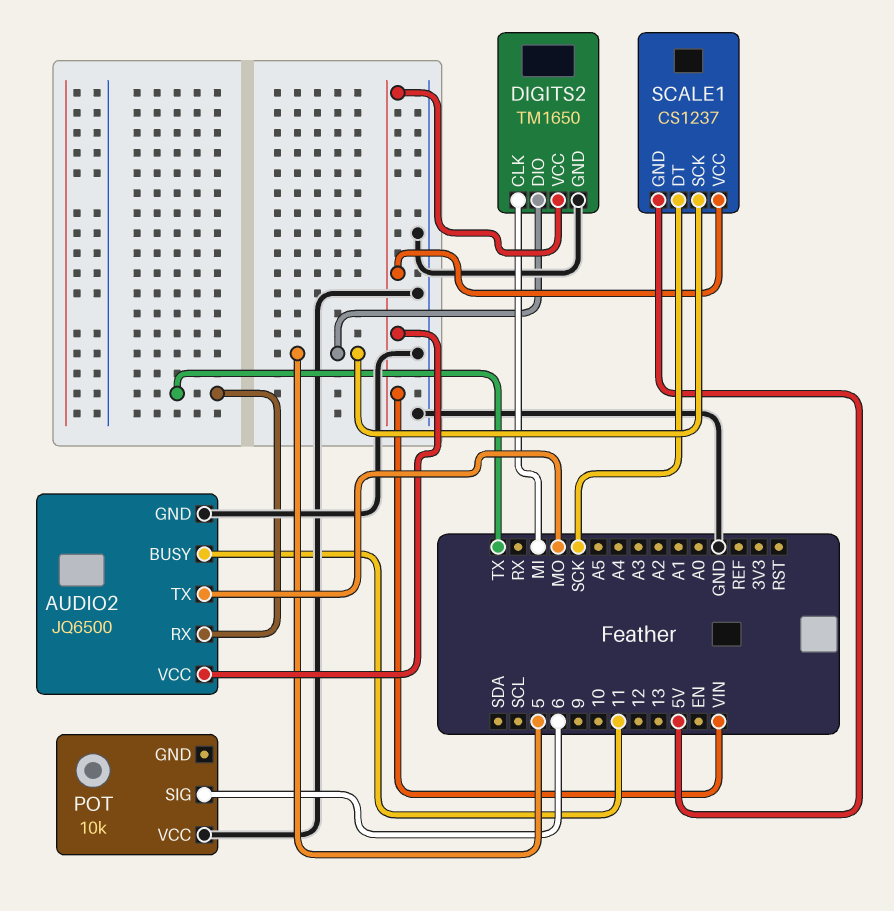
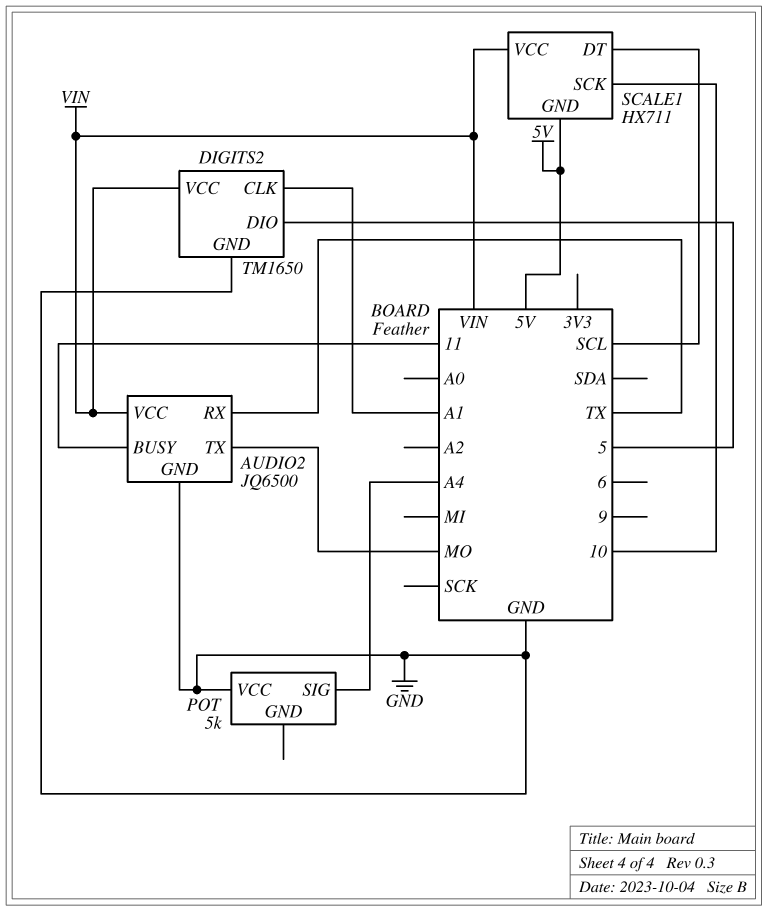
DIGITS2 pin CLK: MI -> A1
POT: 10k -> 5k
POT pin SIG: 6 -> A4
SCALE1: CS1237 -> HX711
SCALE1 pin DT: SCK -> SCL
SCALE1 pin SCK: 5 -> 10

